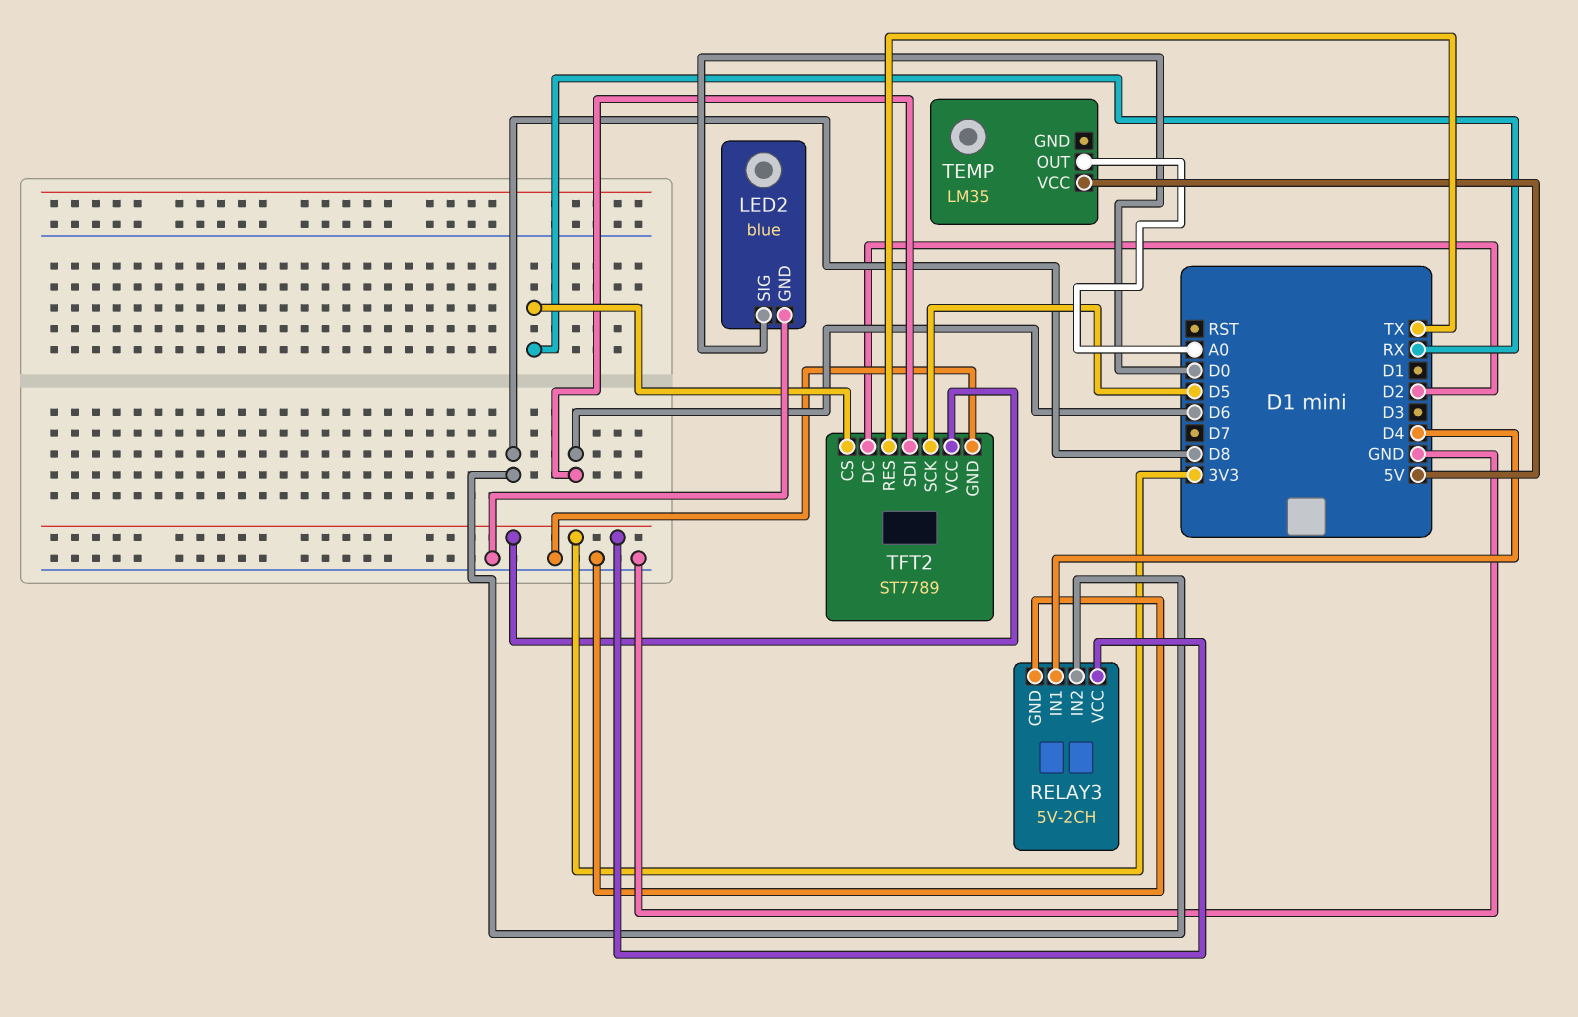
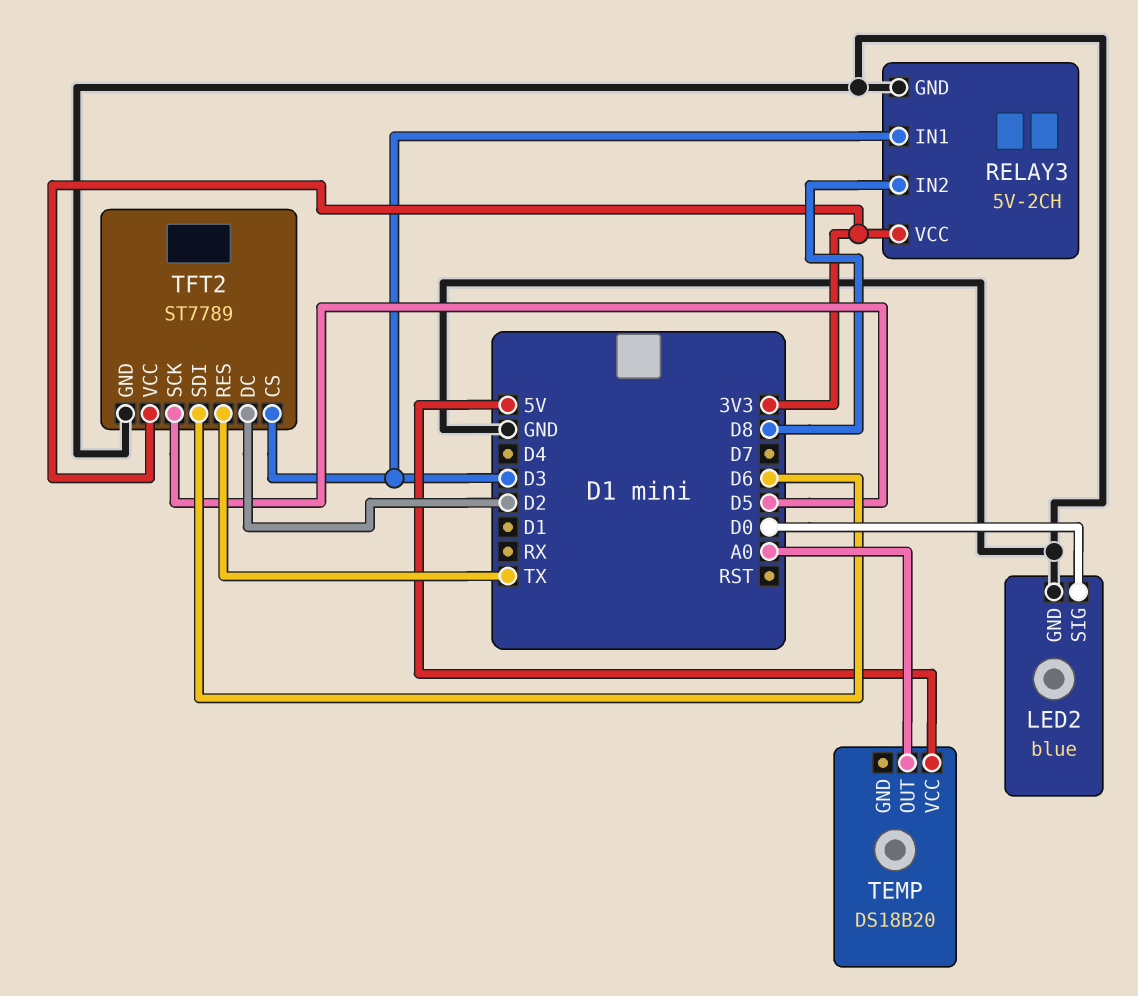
RELAY3 pin IN1: D4 -> D3
TEMP: LM35 -> DS18B20
TFT2 pin CS: RX -> D3

